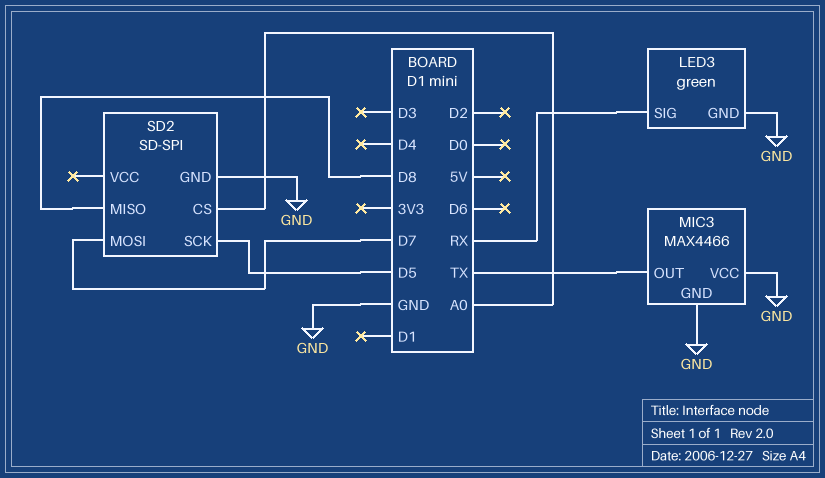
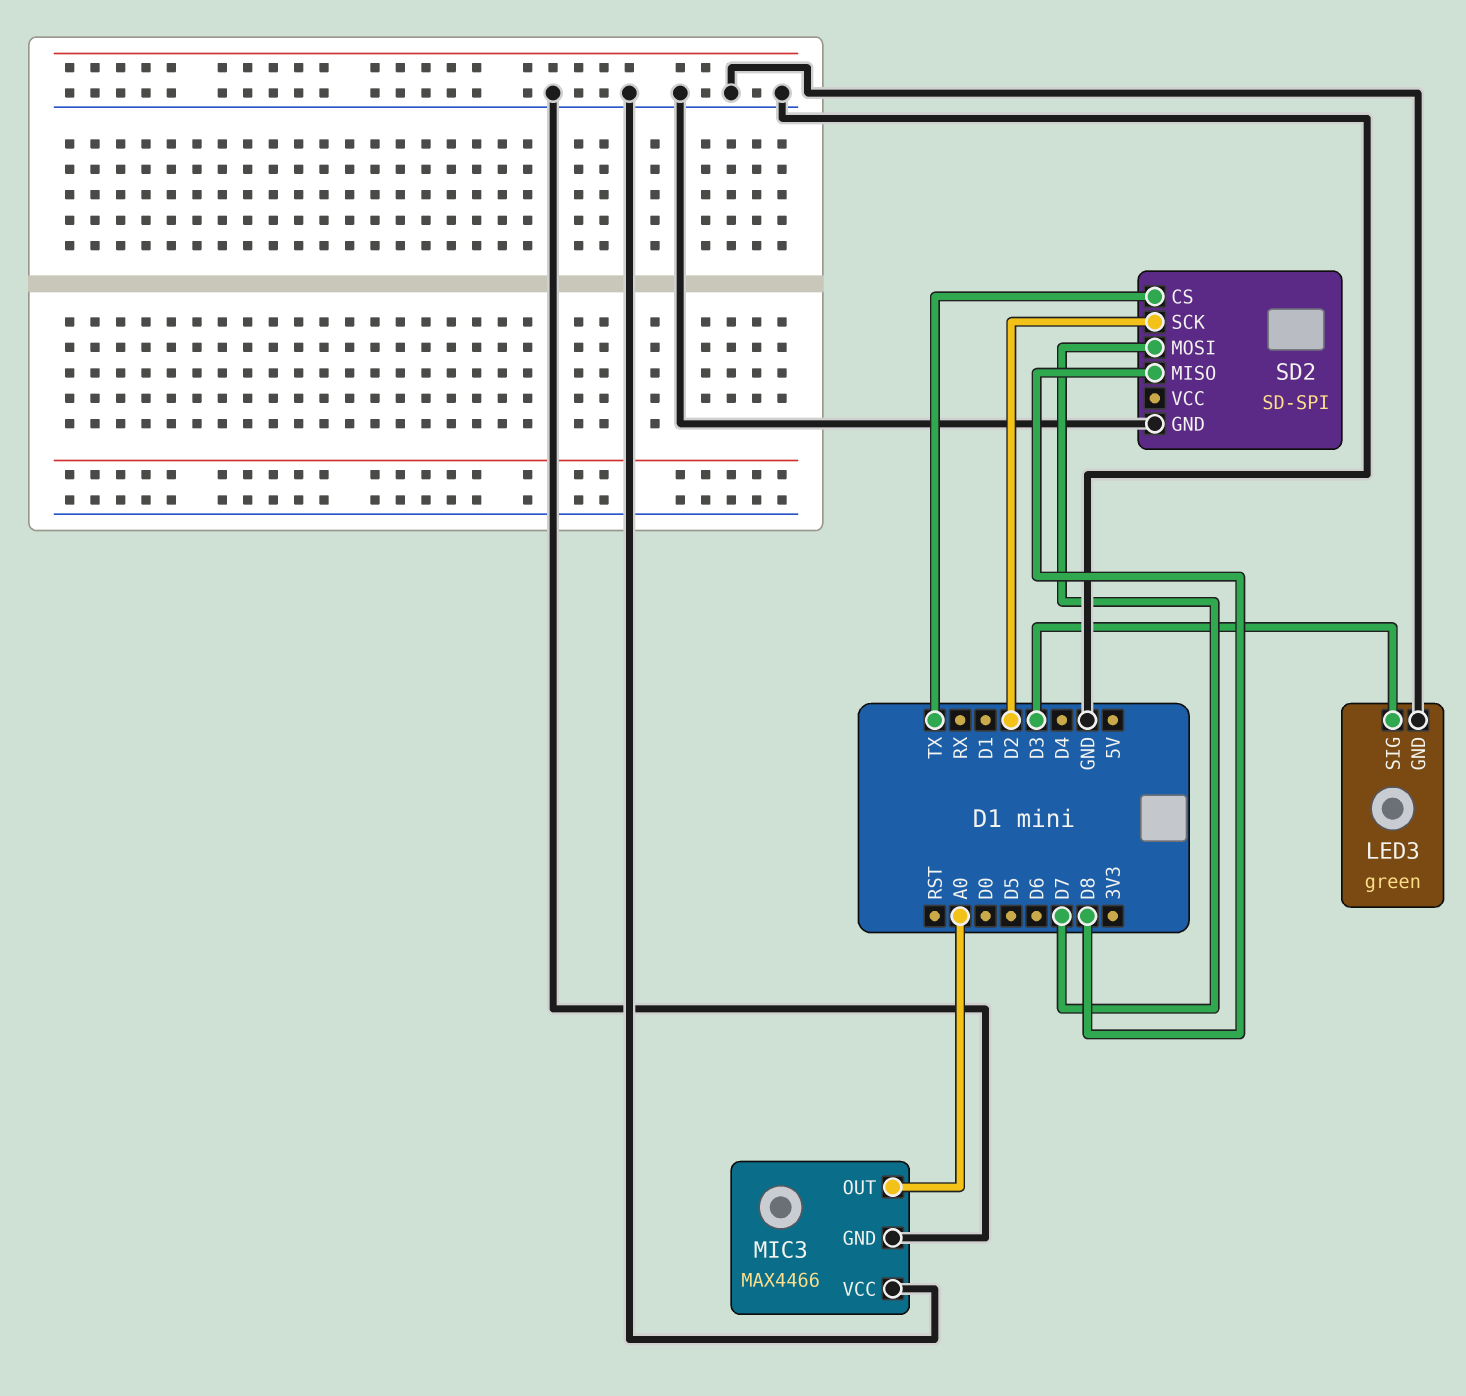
LED3 pin SIG: RX -> D3
MIC3 pin OUT: TX -> A0
SD2 pin CS: A0 -> TX
SD2 pin SCK: D5 -> D2

